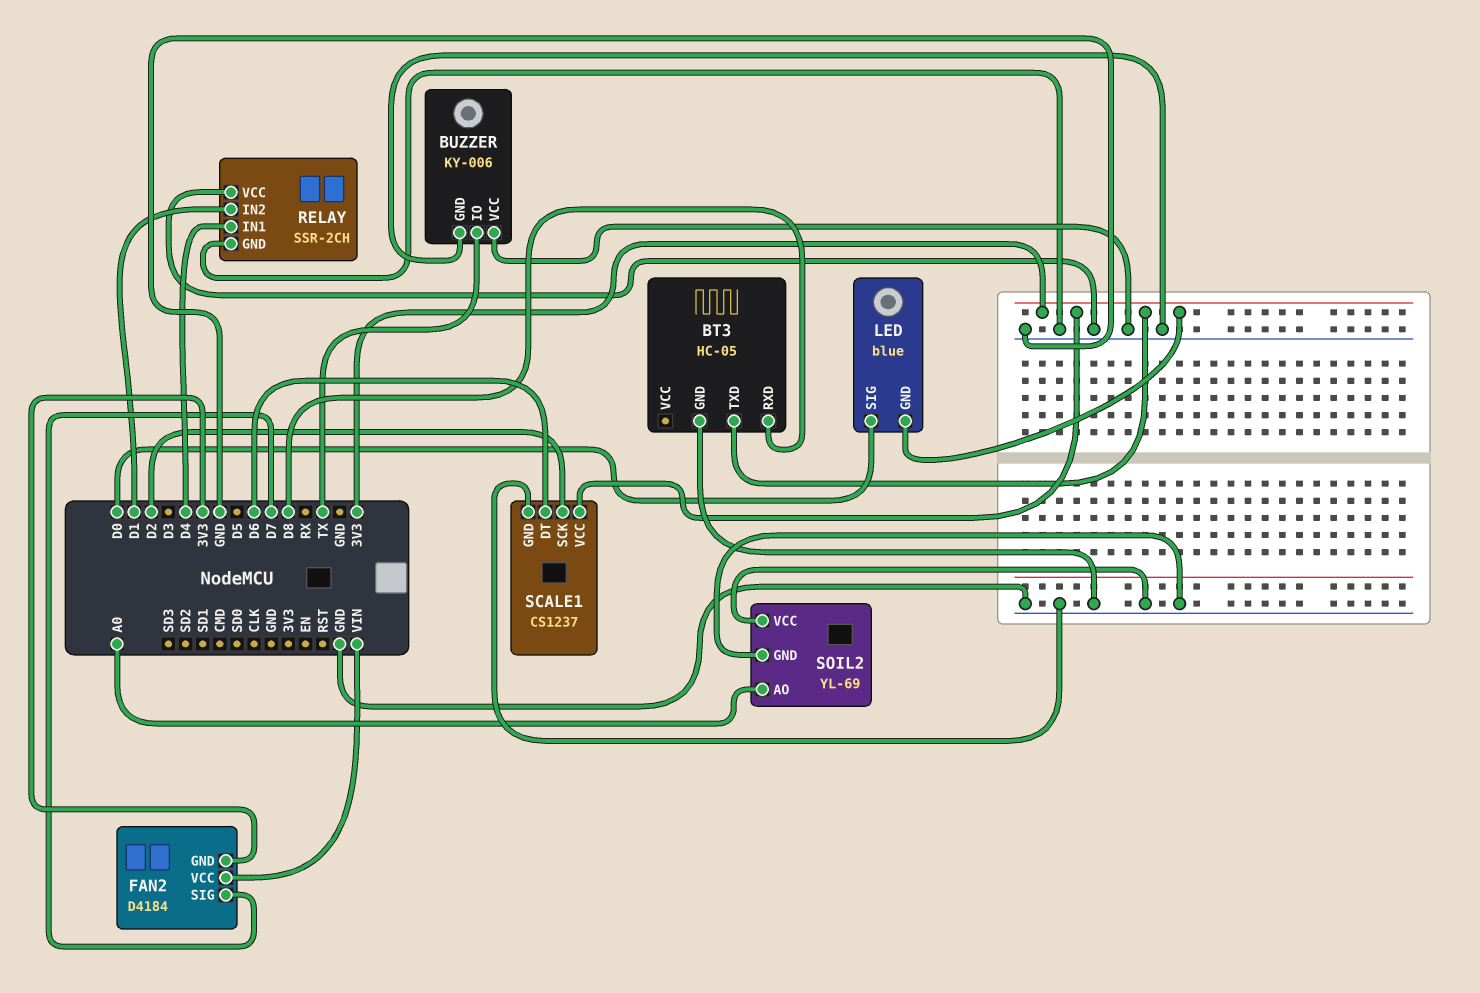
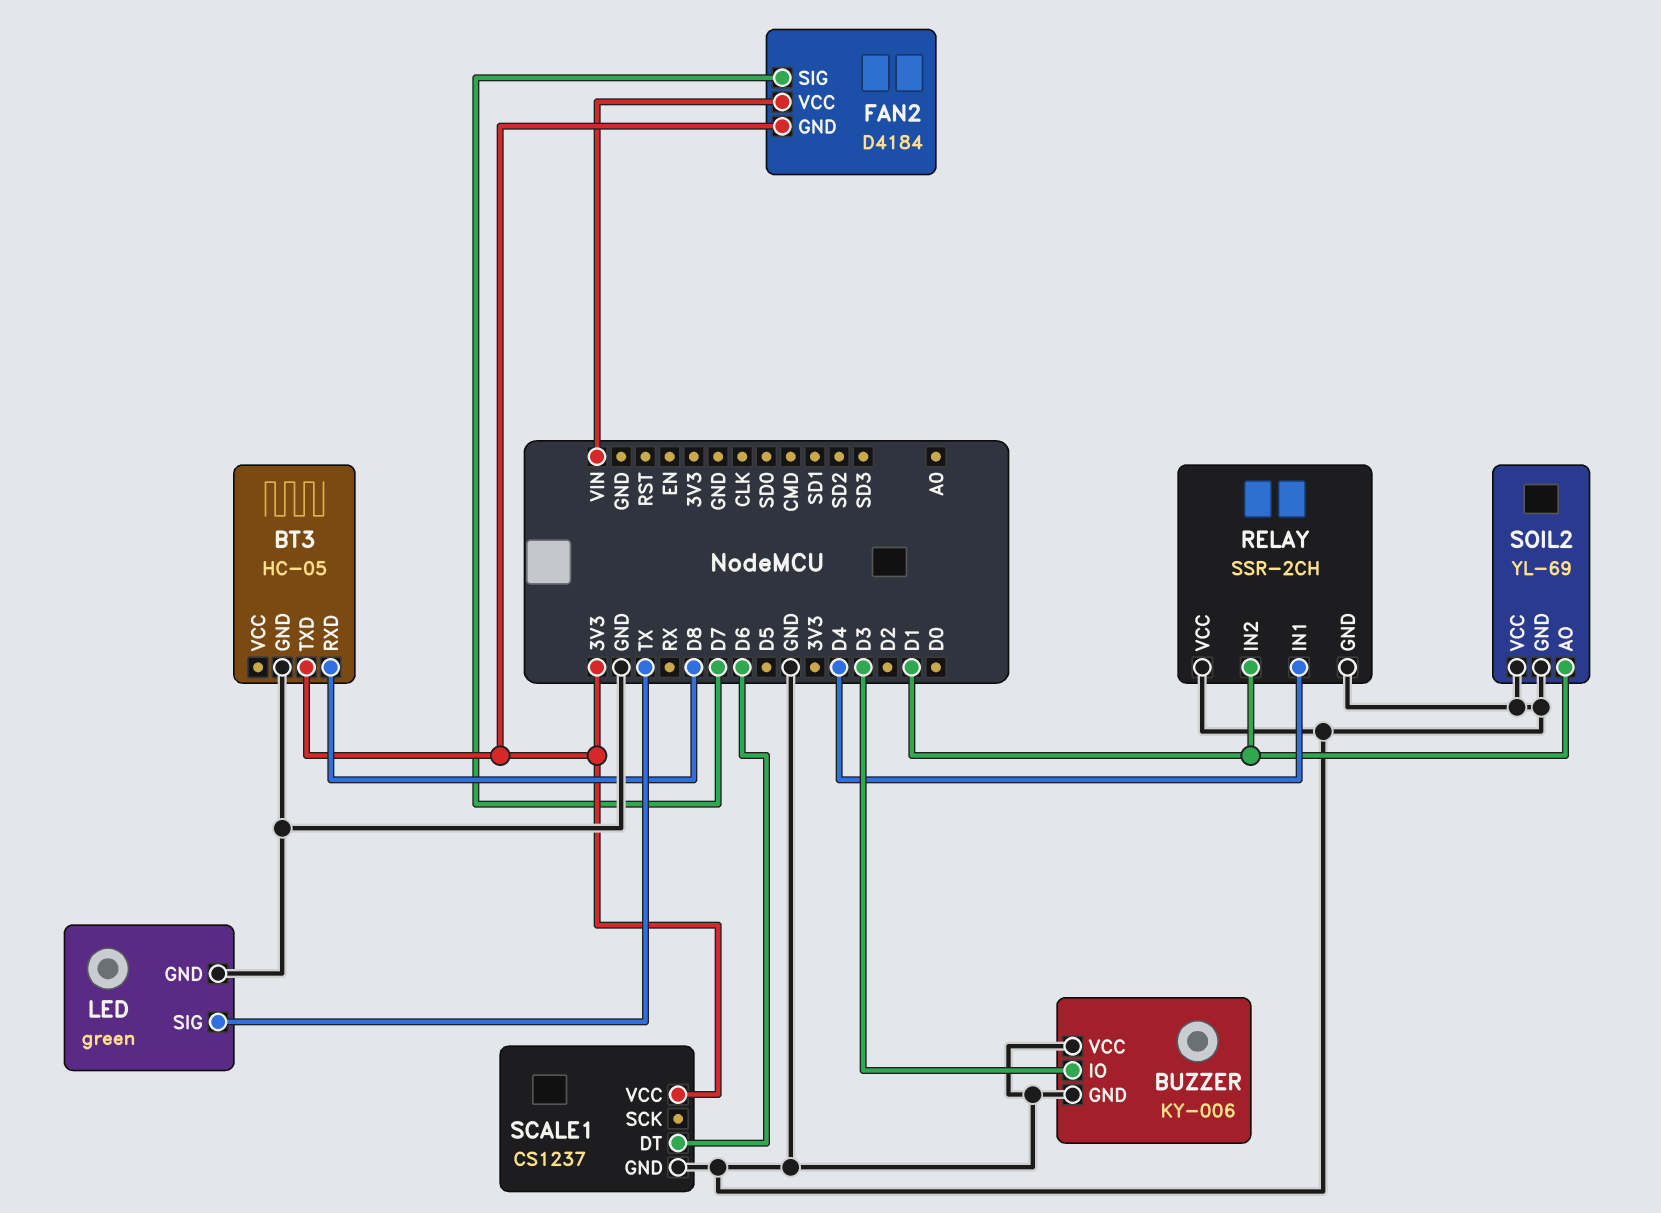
BUZZER pin IO: TX -> D3
LED: blue -> green
LED pin GND: 3V3 -> GND
LED pin SIG: D0 -> TX
SCALE1 pin SCK: D2 -> none
SOIL2 pin AO: A0 -> D1

